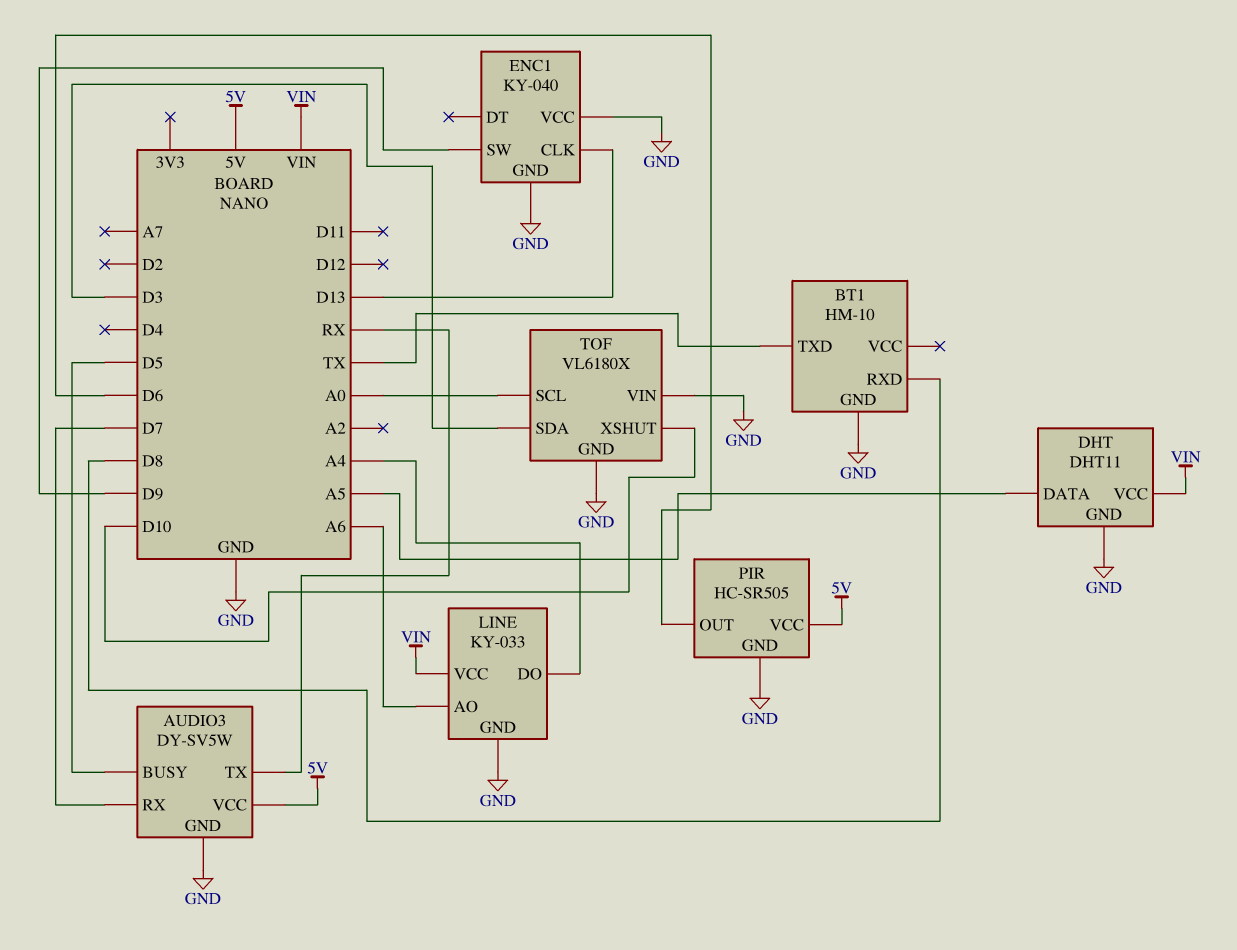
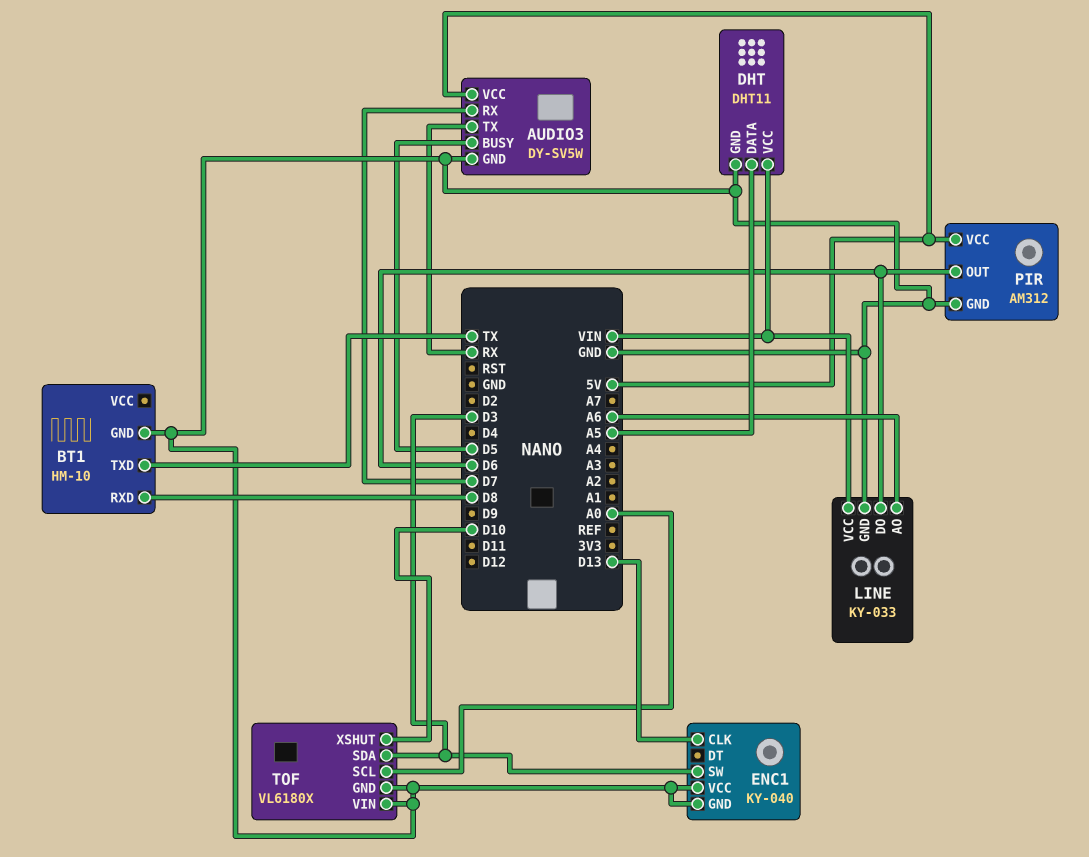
ENC1 pin SW: D9 -> D3
LINE pin DO: A4 -> D6
PIR: HC-SR505 -> AM312

